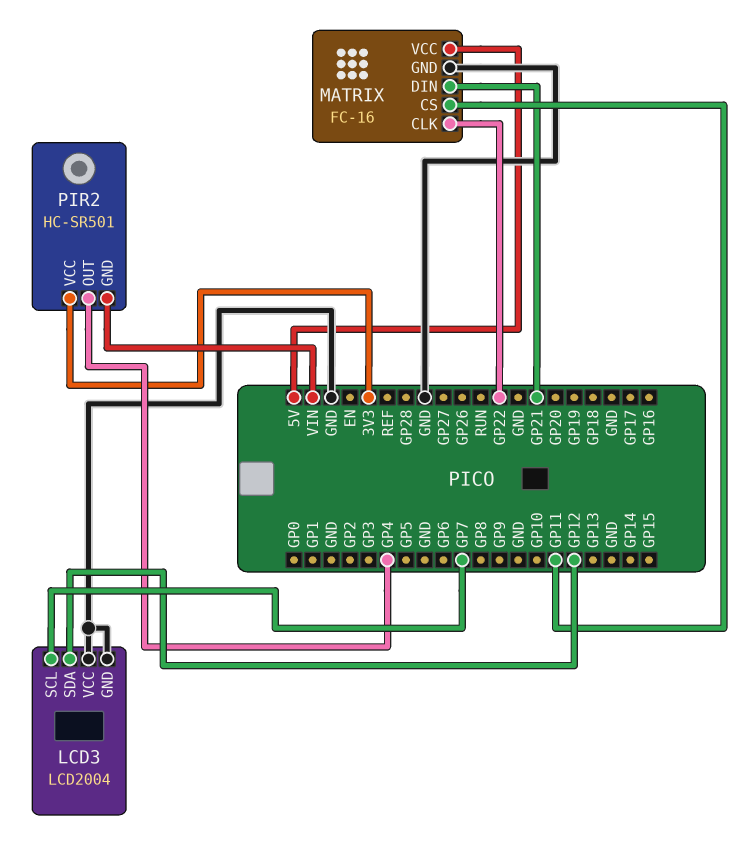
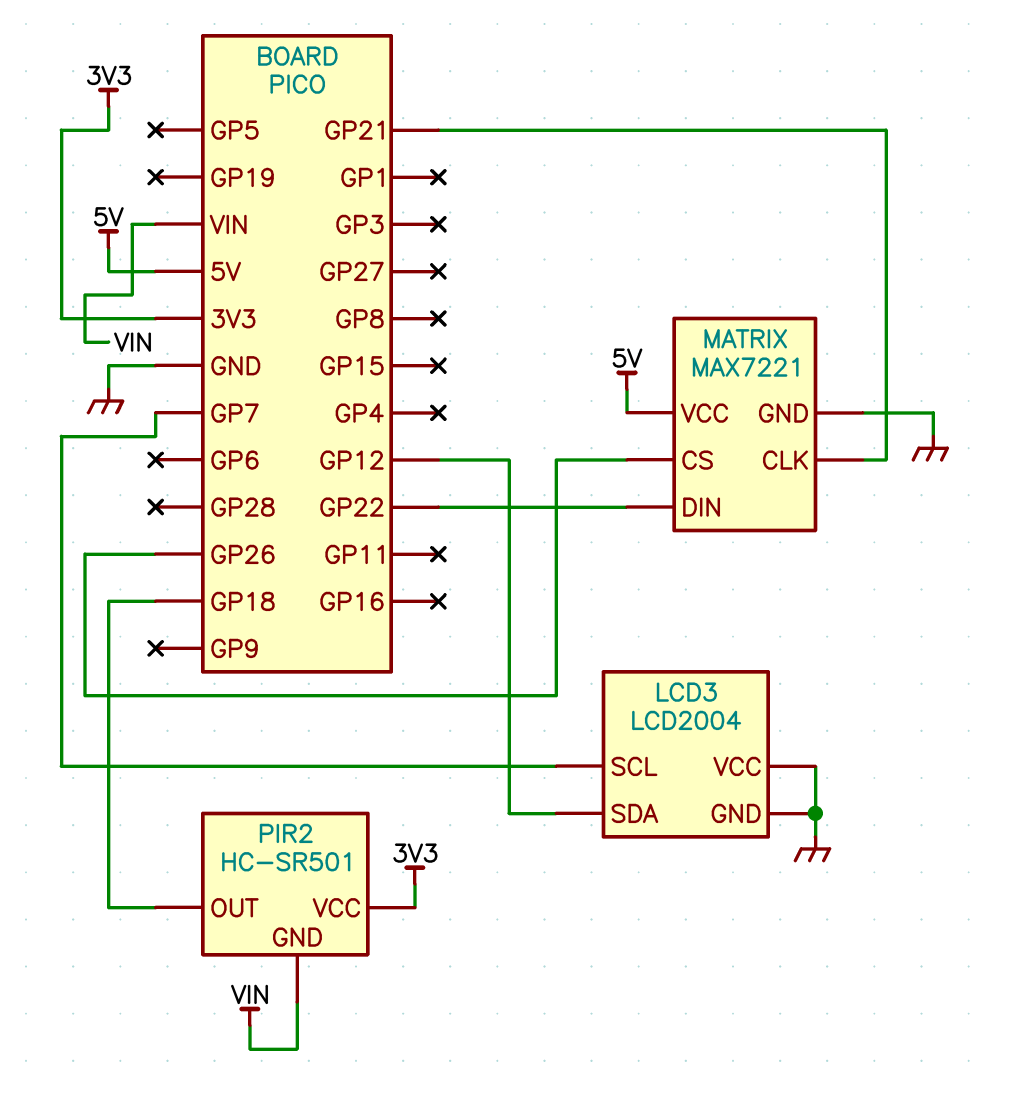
MATRIX: FC-16 -> MAX7221
MATRIX pin CLK: GP22 -> GP21
MATRIX pin CS: GP11 -> GP26
MATRIX pin DIN: GP21 -> GP22
PIR2 pin OUT: GP4 -> GP18

